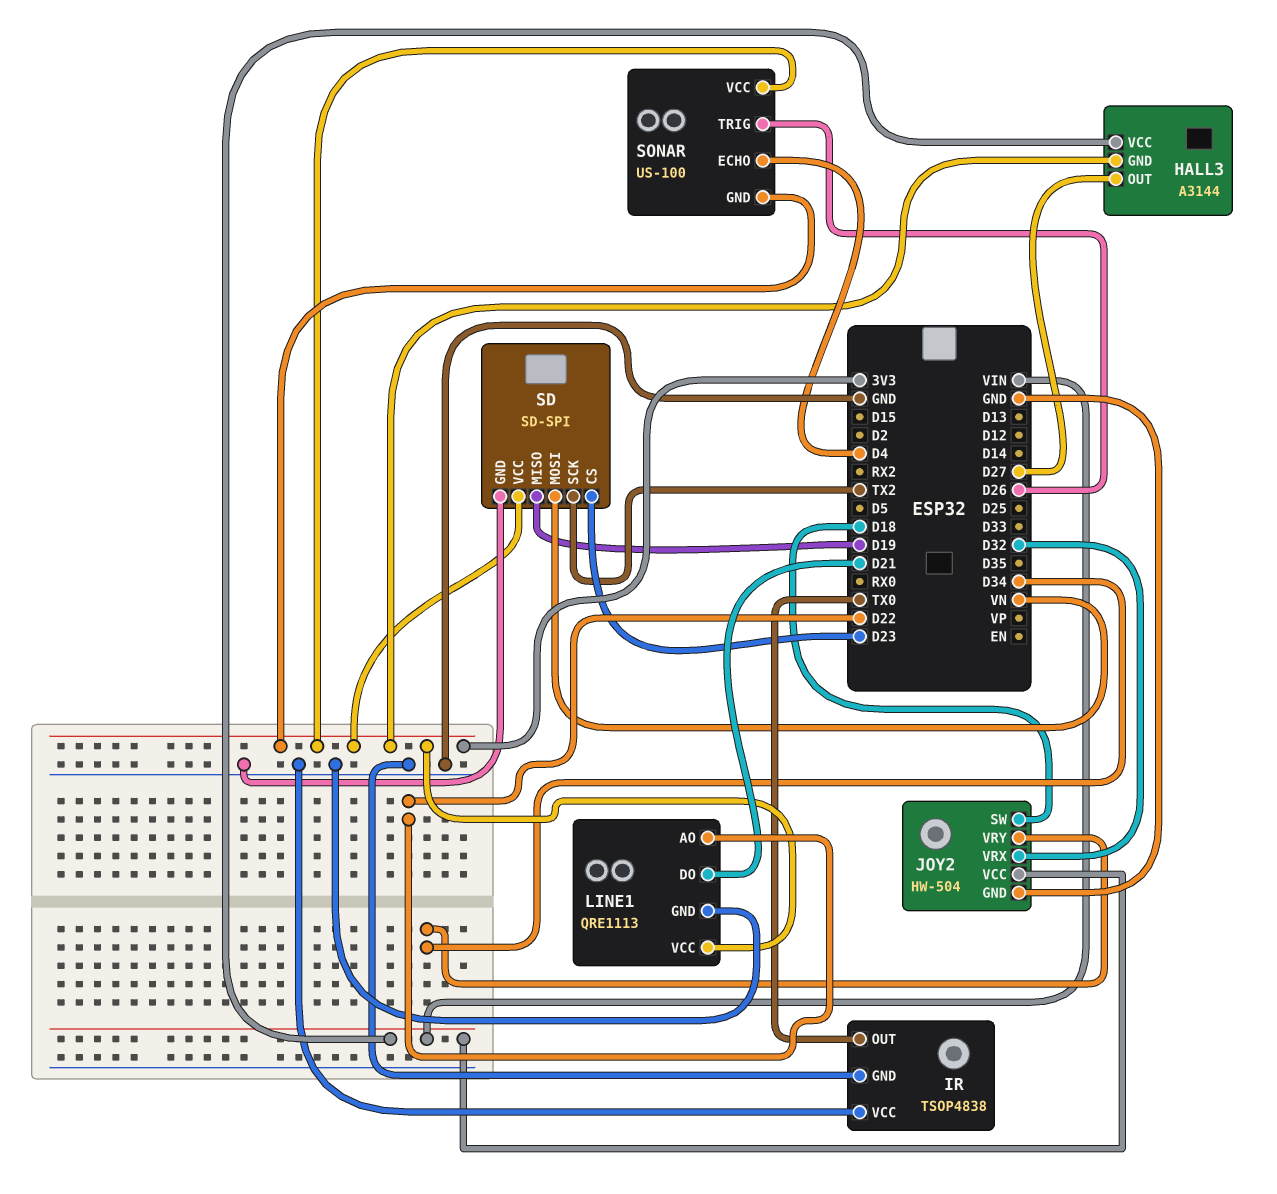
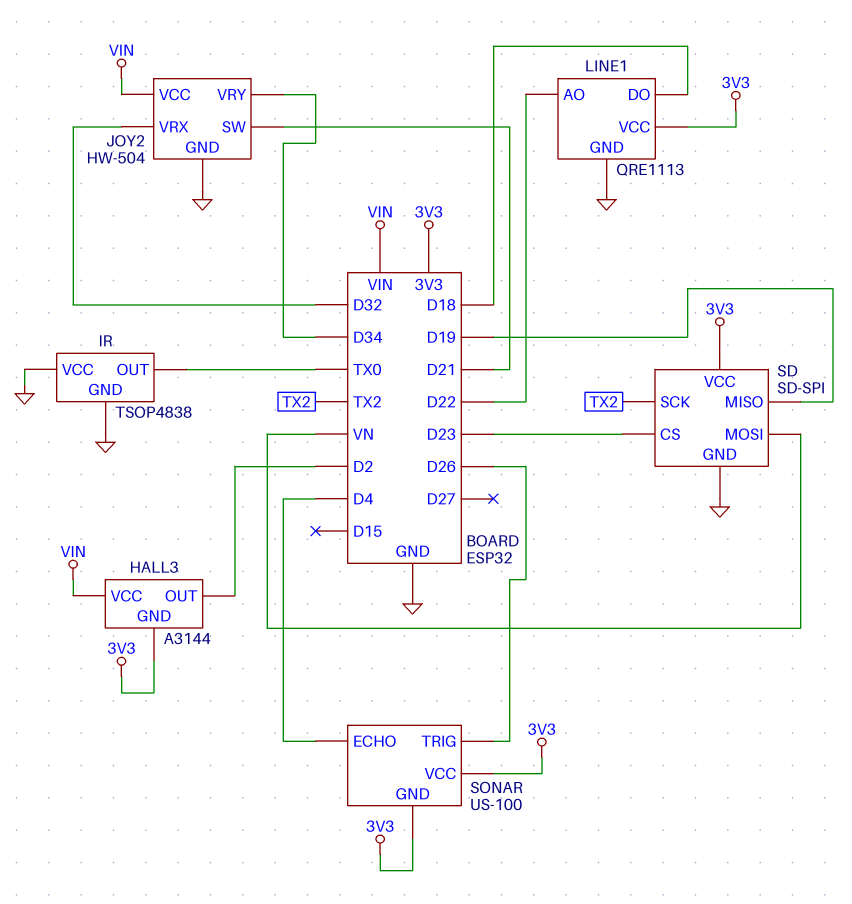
HALL3 pin OUT: D27 -> D2
JOY2 pin SW: D18 -> D21
LINE1 pin DO: D21 -> D18

